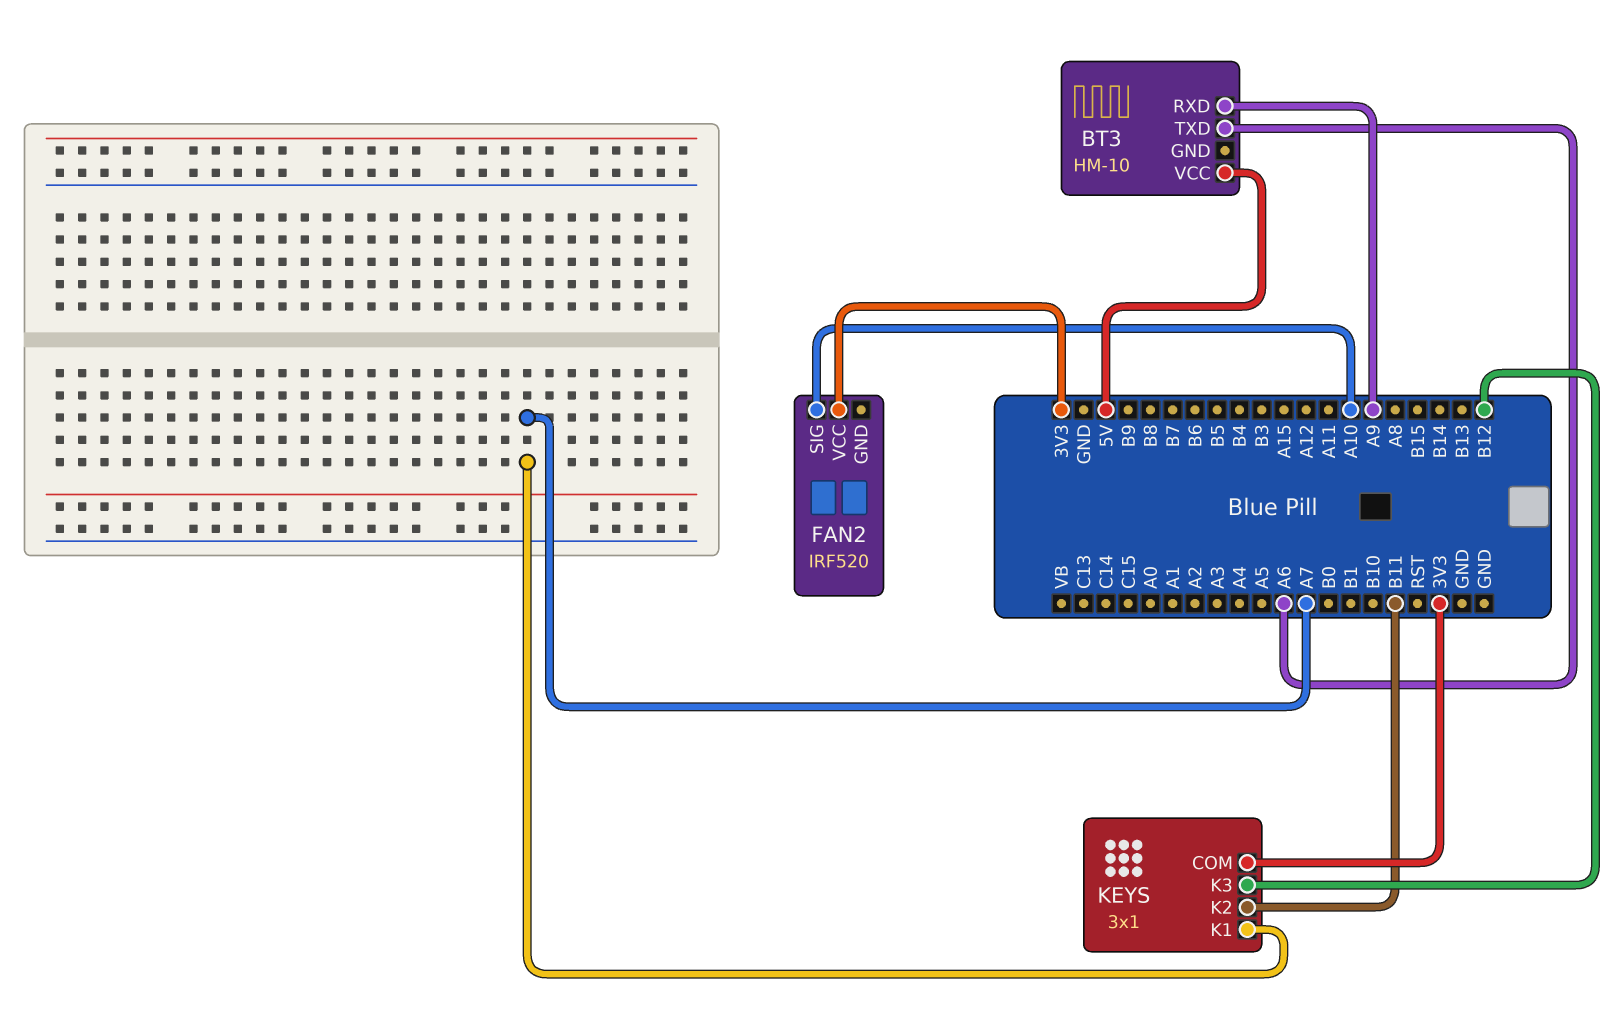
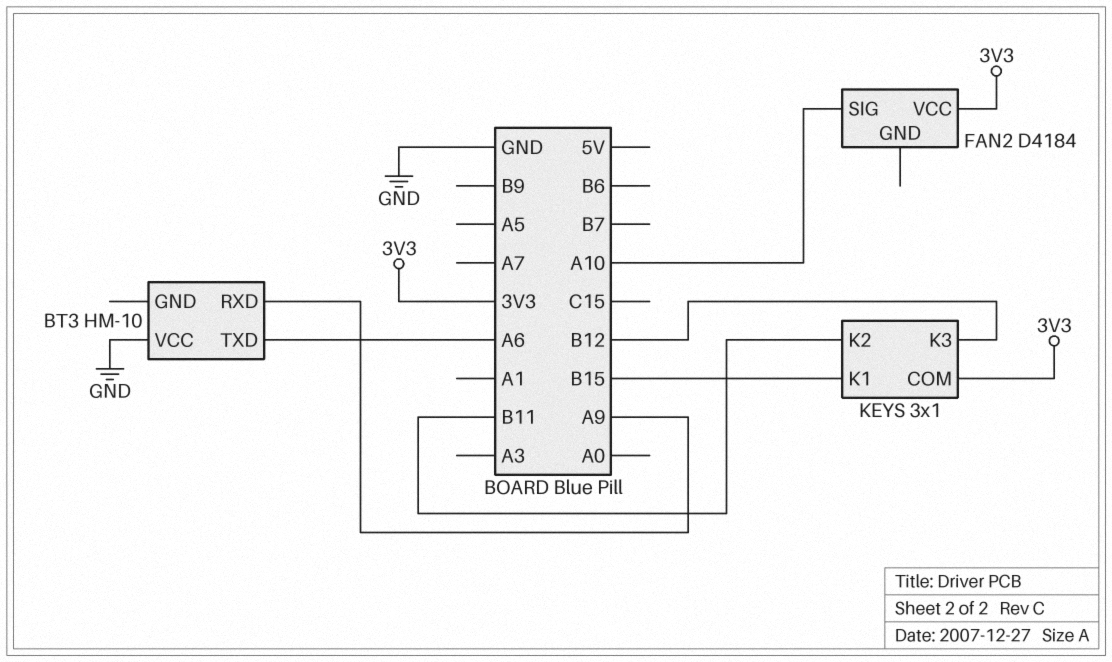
BT3 pin VCC: 5V -> GND
FAN2: IRF520 -> D4184
KEYS pin K1: A7 -> B15

